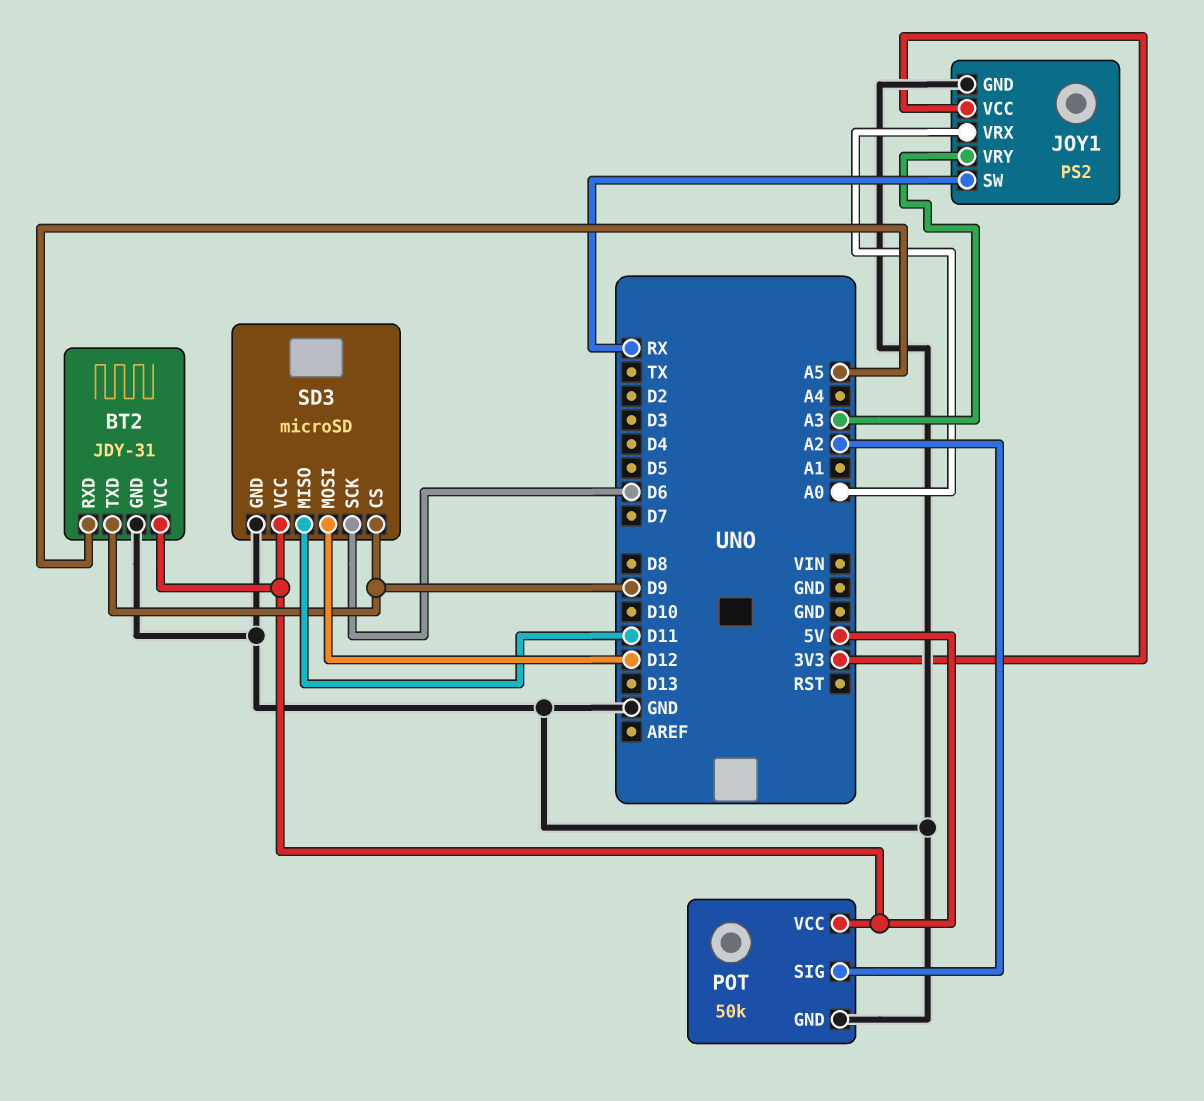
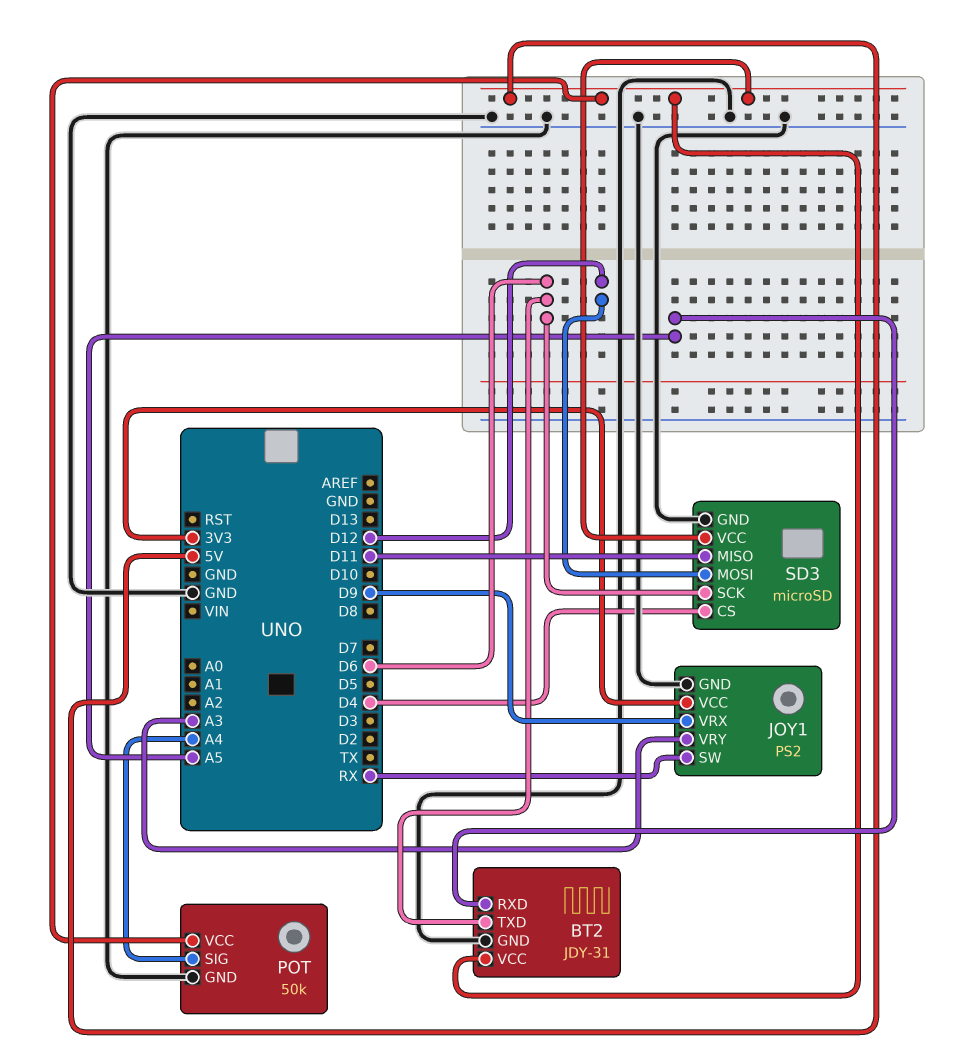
BT2 pin TXD: D9 -> D6
JOY1 pin VRX: A0 -> D9
POT pin SIG: A2 -> A4
SD3 pin CS: D9 -> D4

